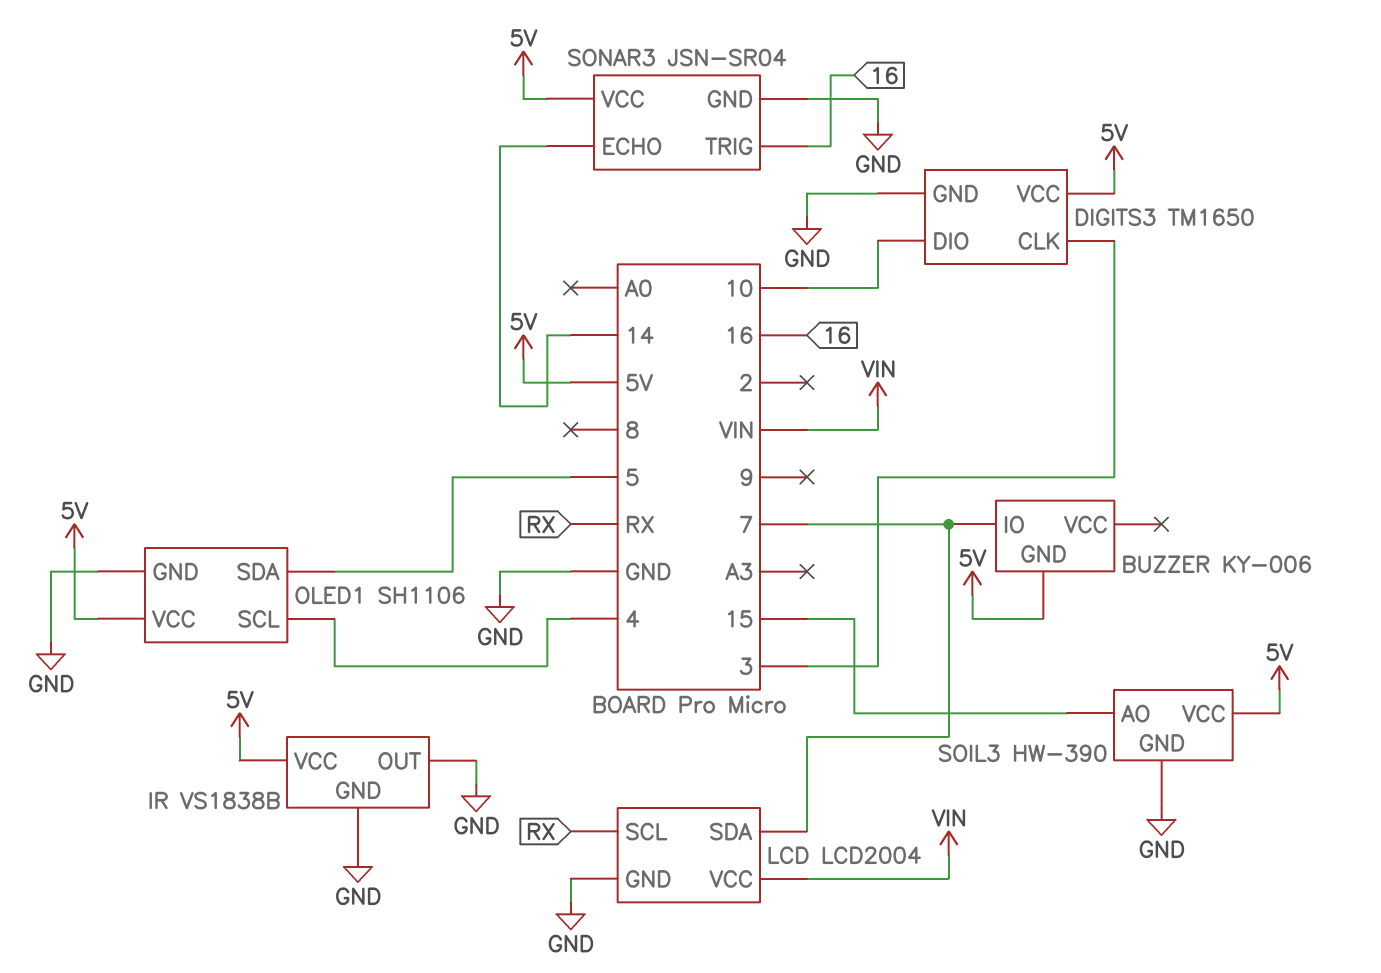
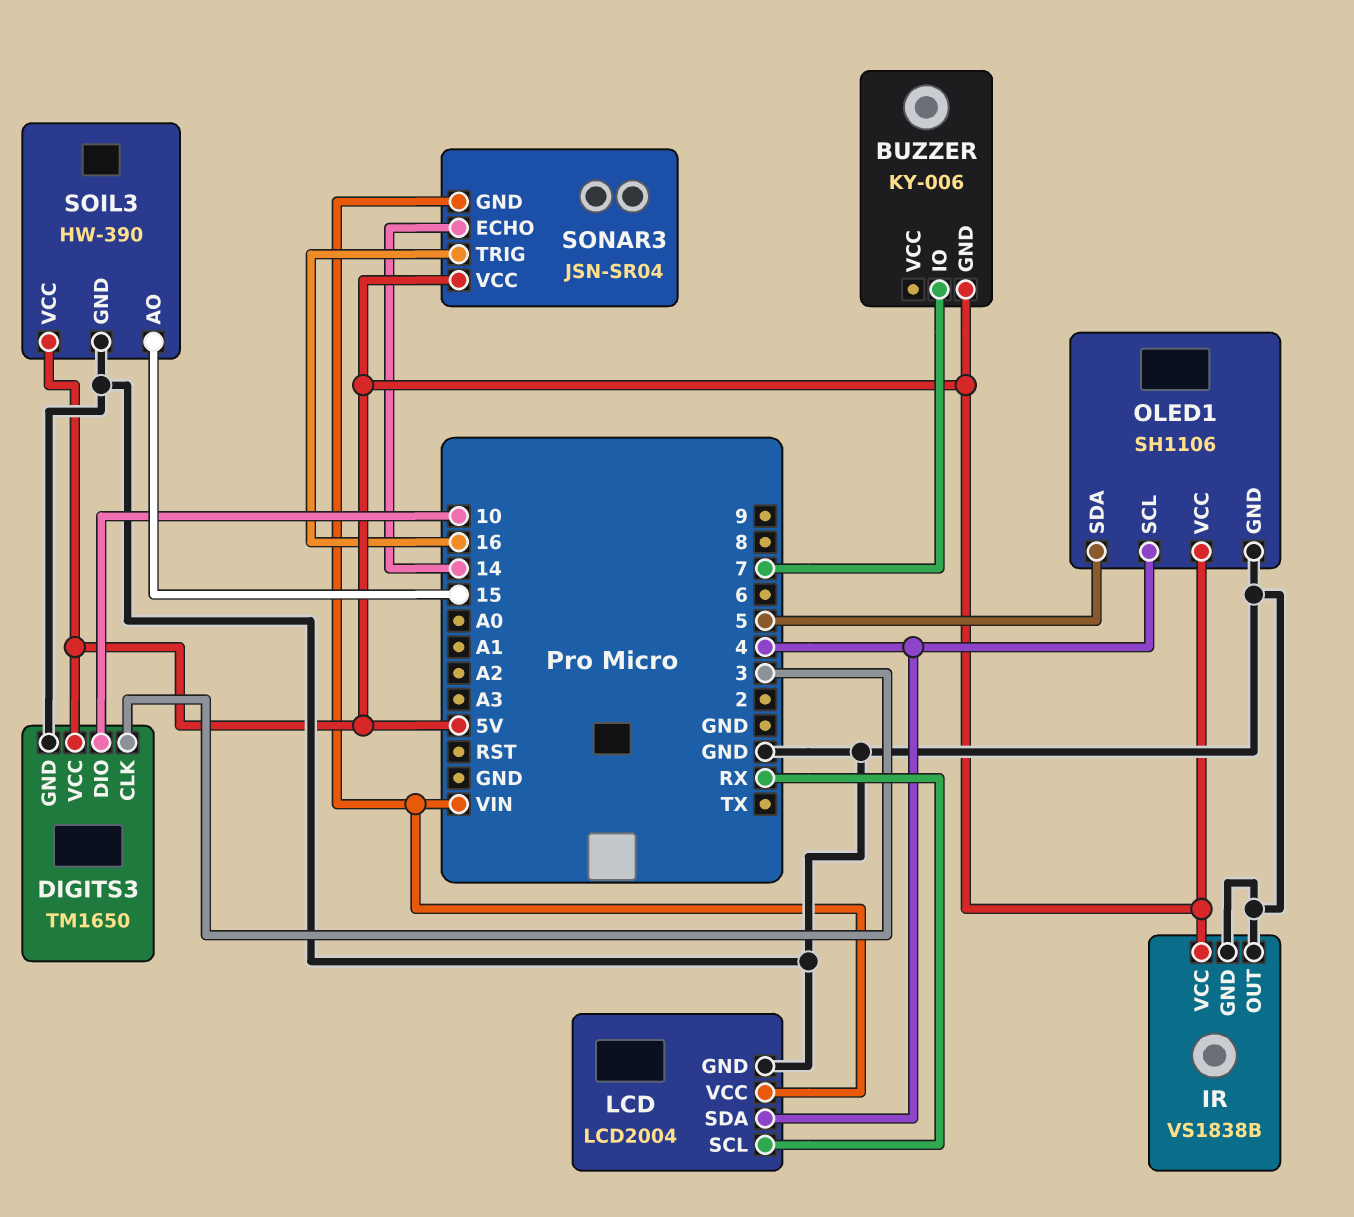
LCD pin SDA: 7 -> 4
SONAR3 pin GND: GND -> VIN

